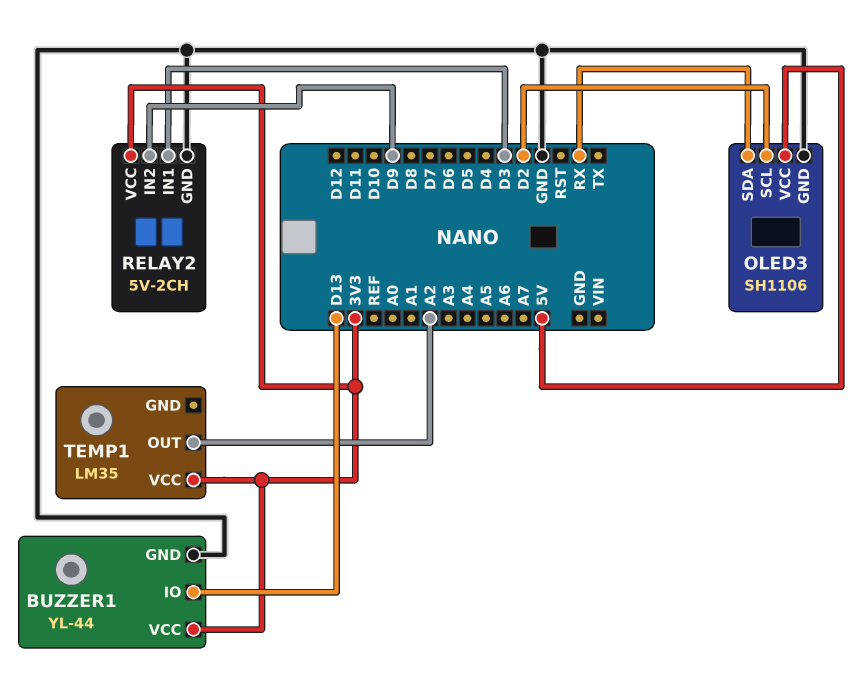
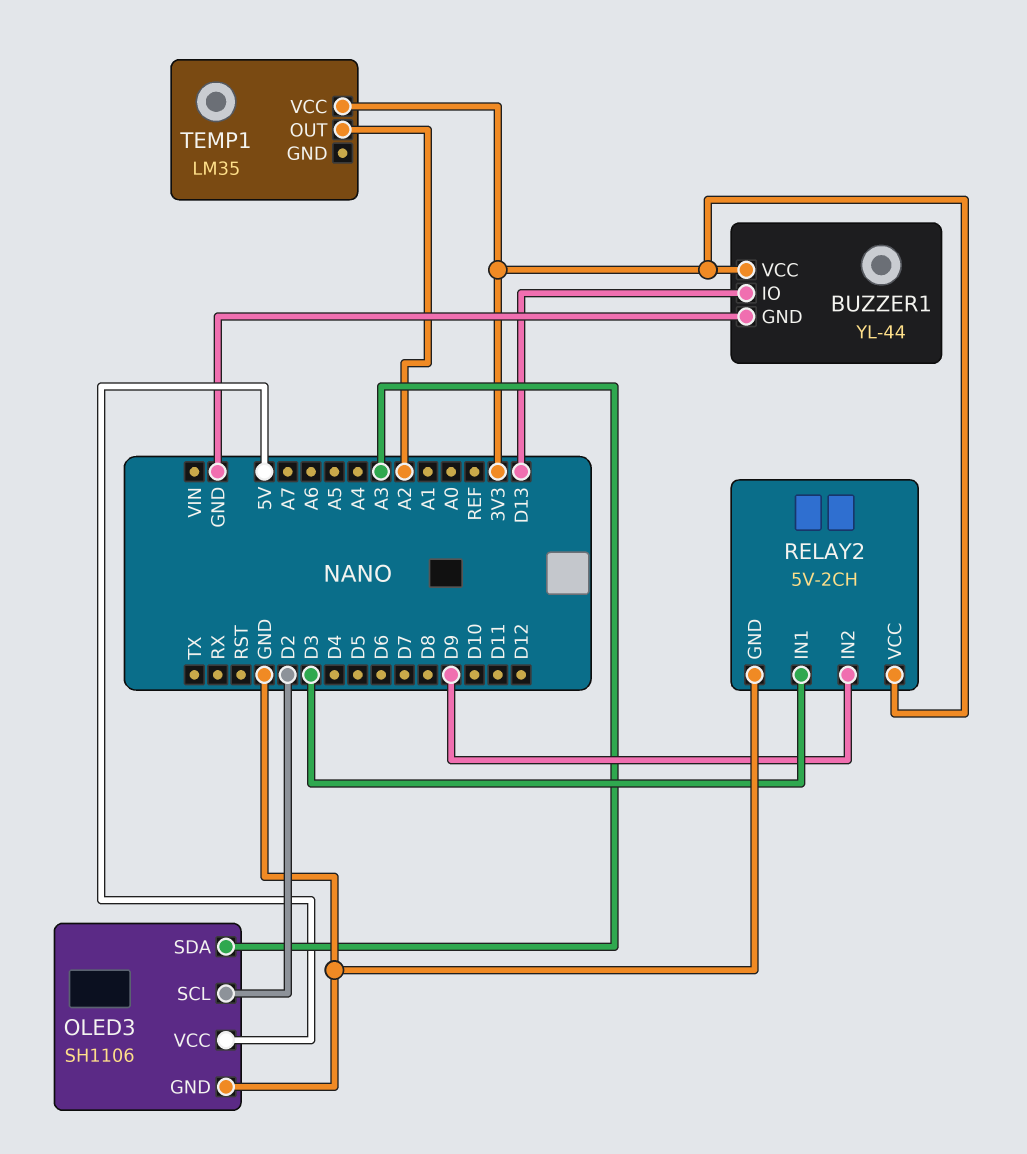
OLED3 pin SDA: RX -> A3

